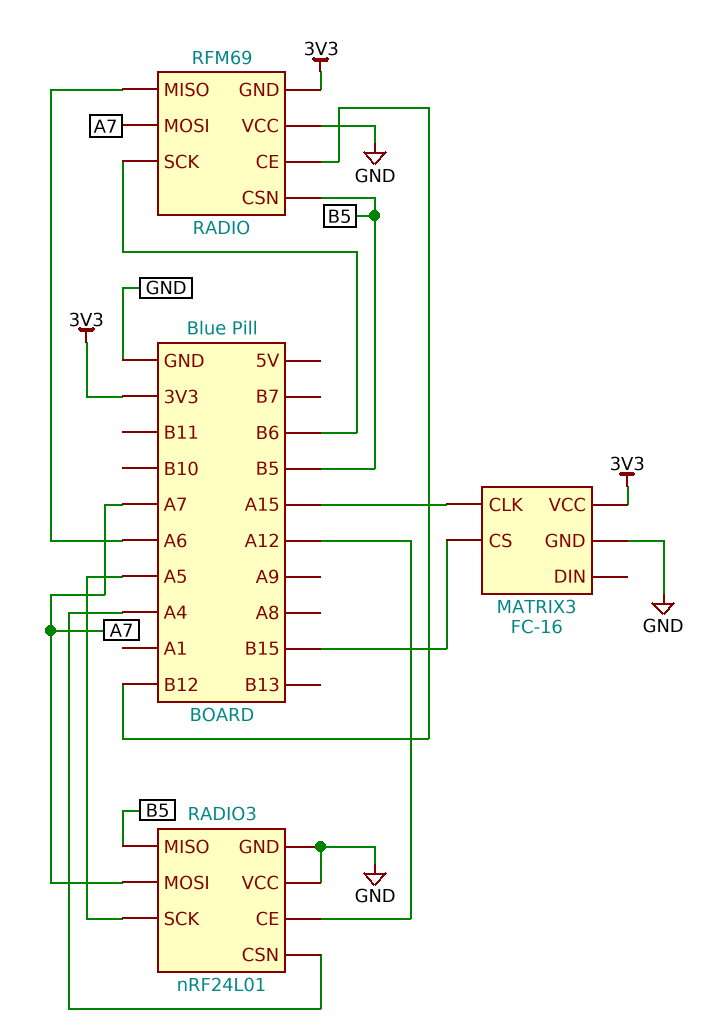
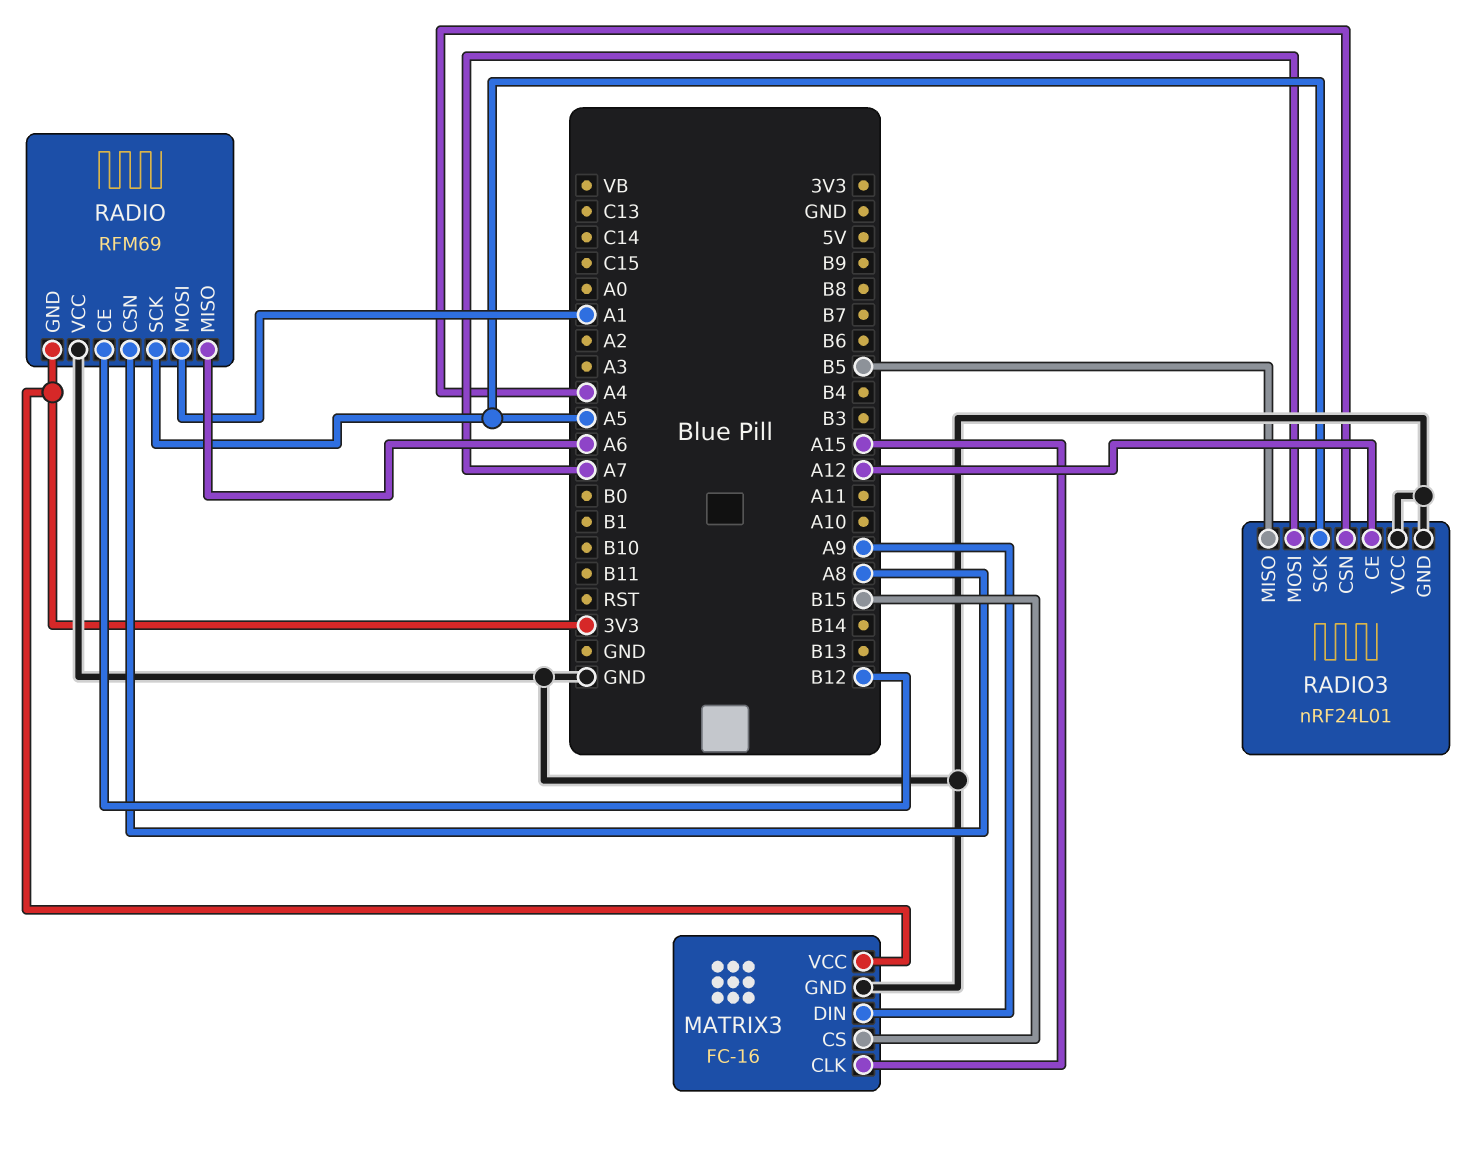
MATRIX3 pin DIN: none -> A9
RADIO pin CSN: B5 -> A8
RADIO pin MOSI: A7 -> A1
RADIO pin SCK: B6 -> A5

